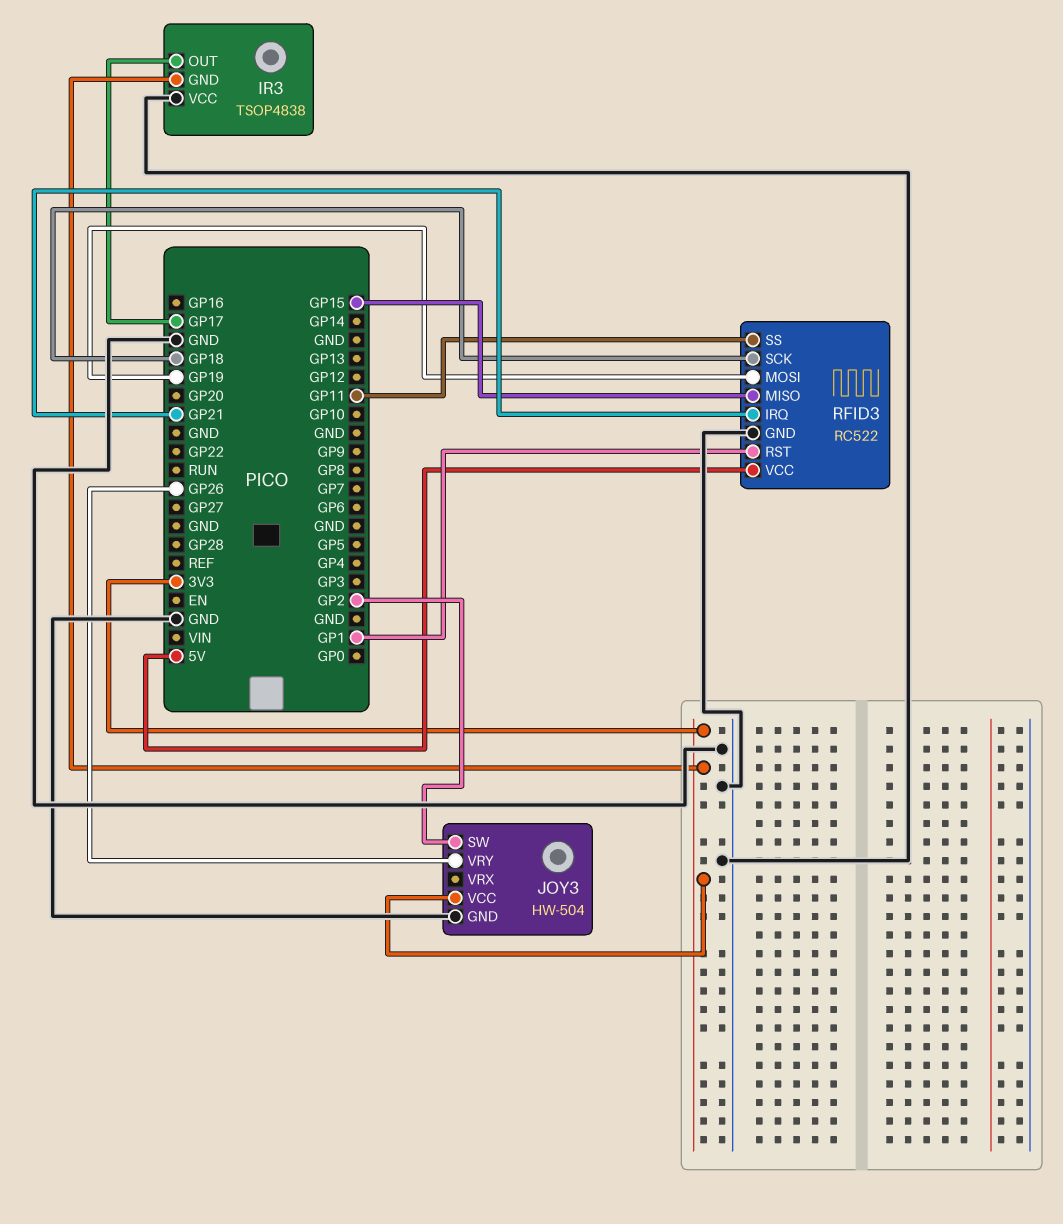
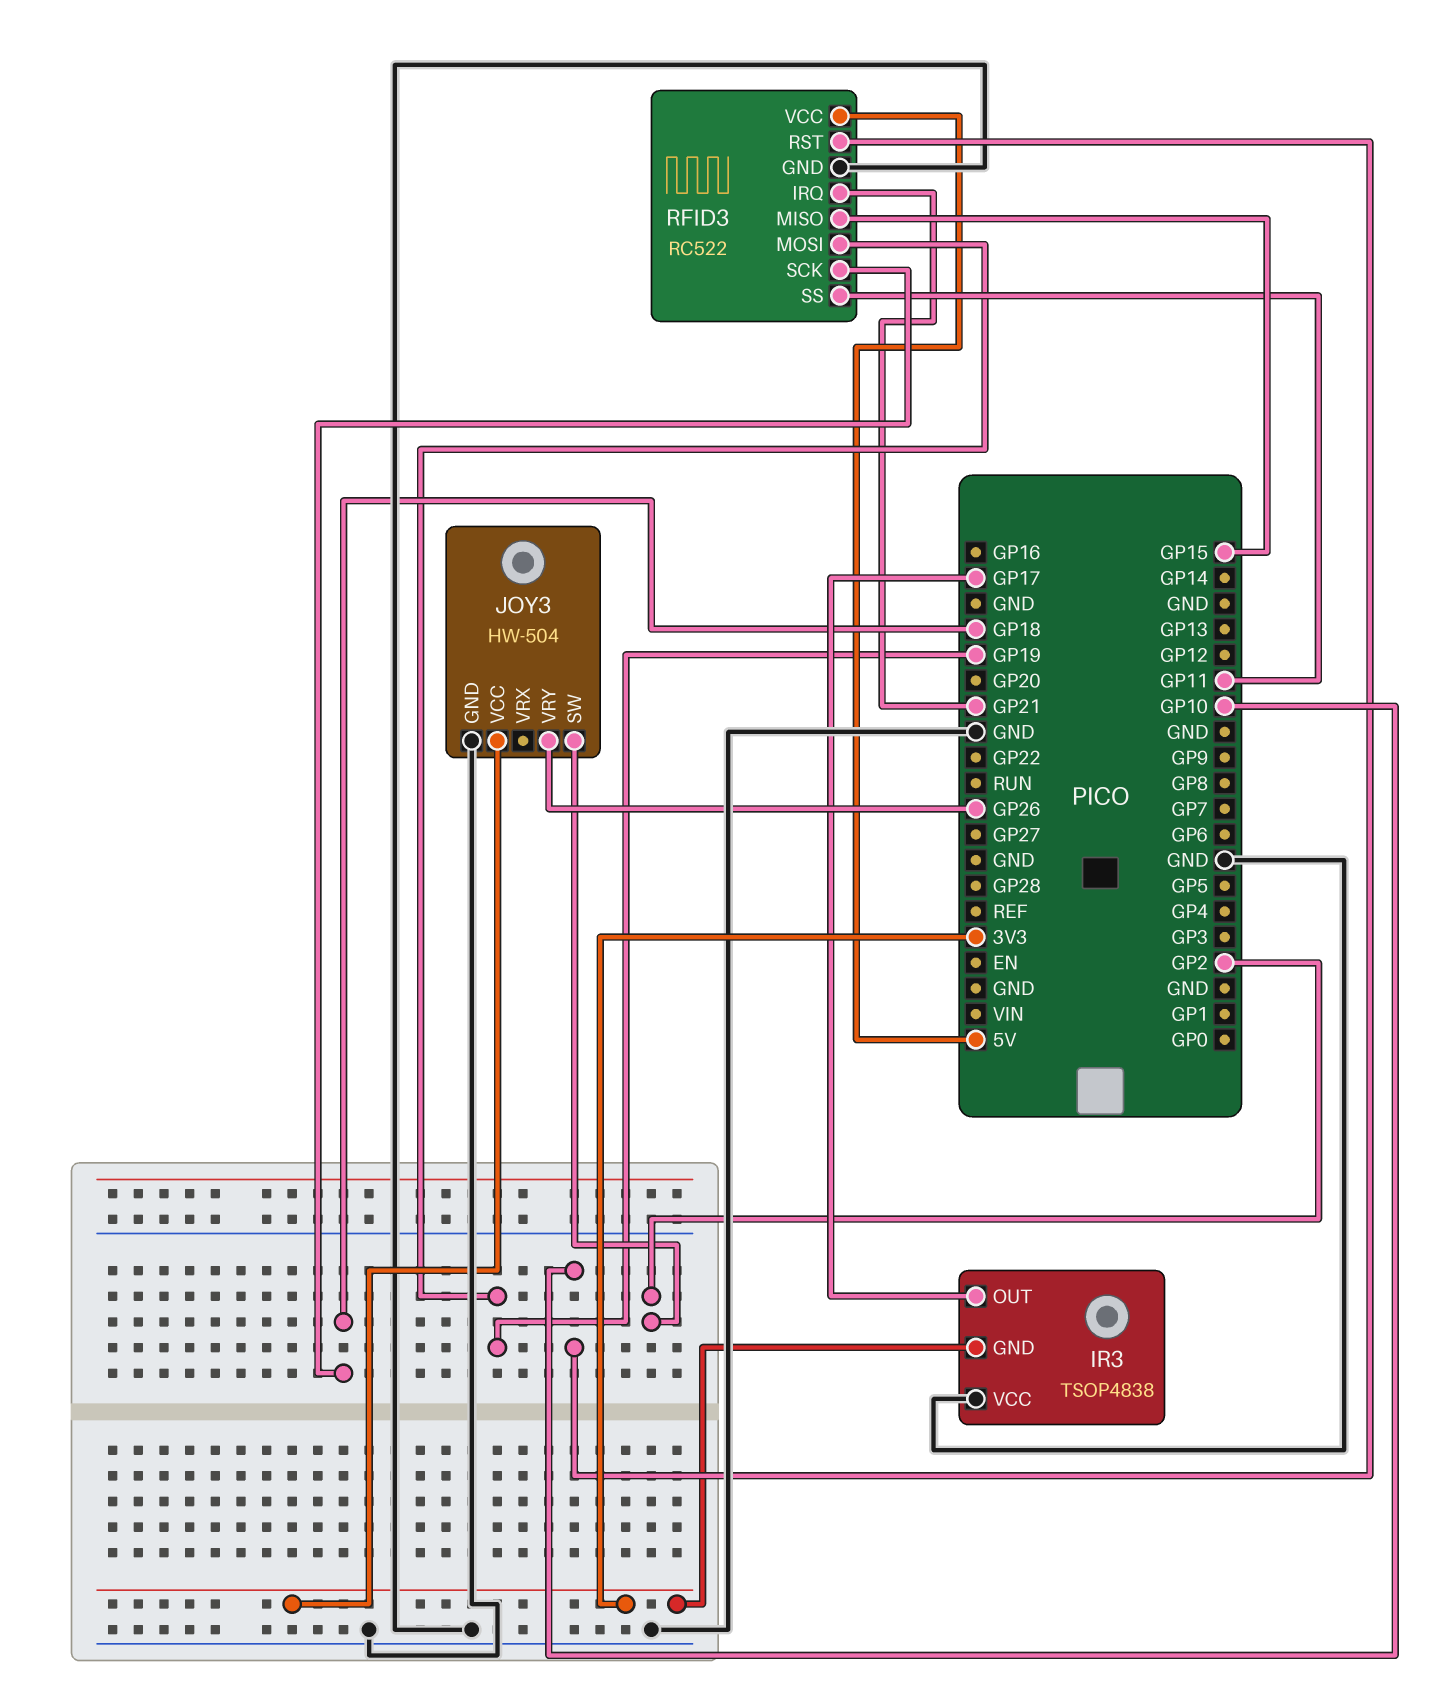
RFID3 pin RST: GP1 -> GP10

